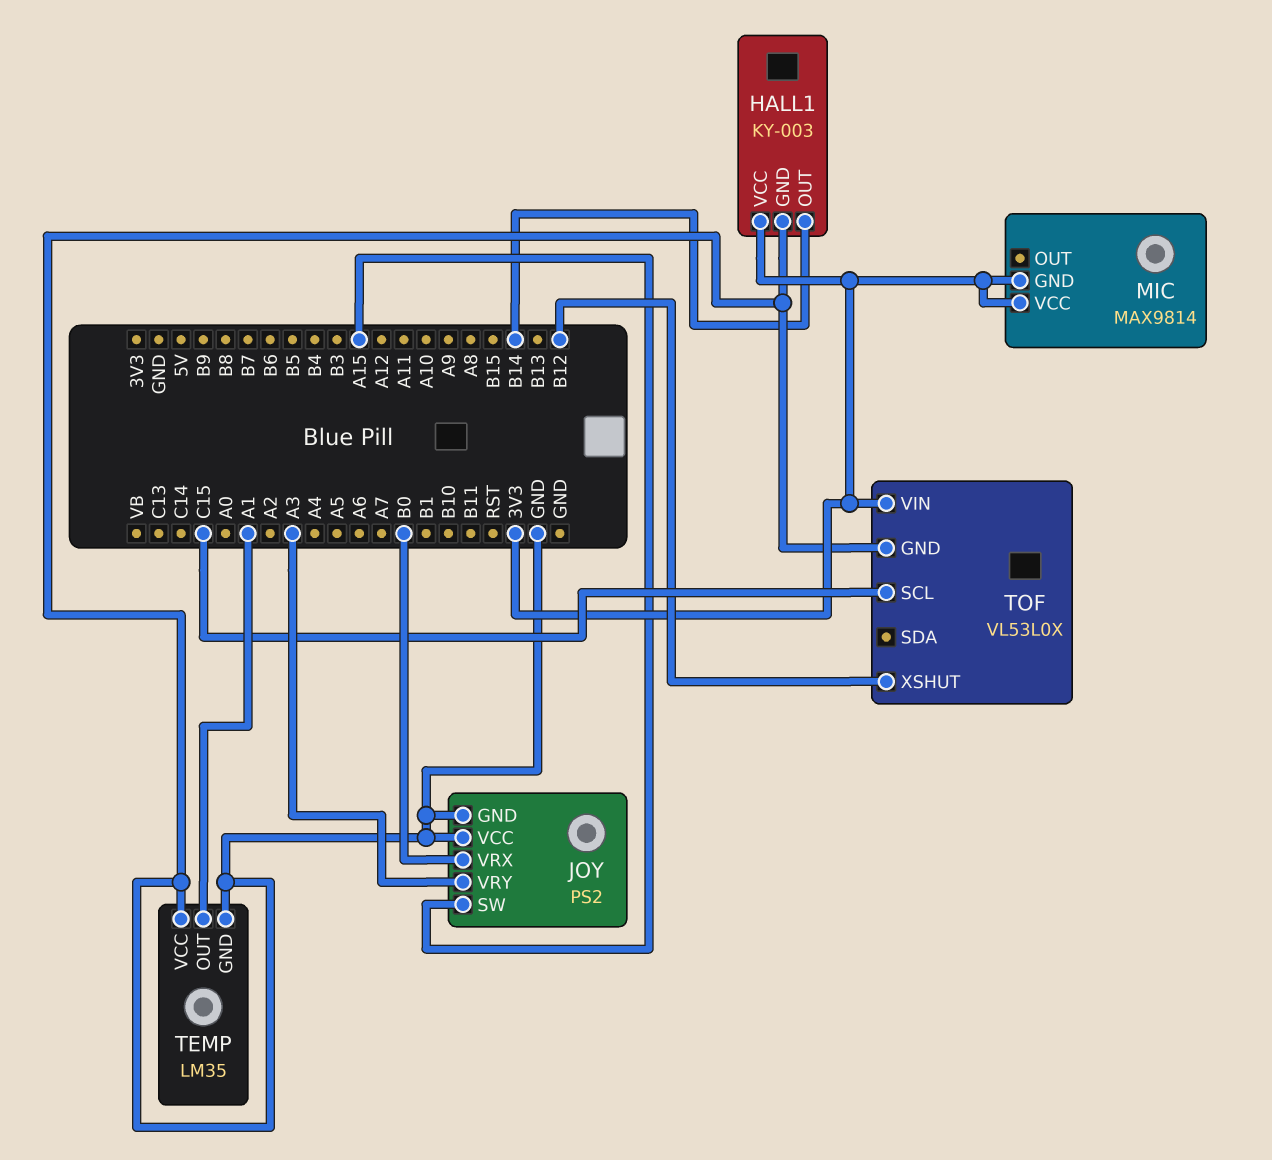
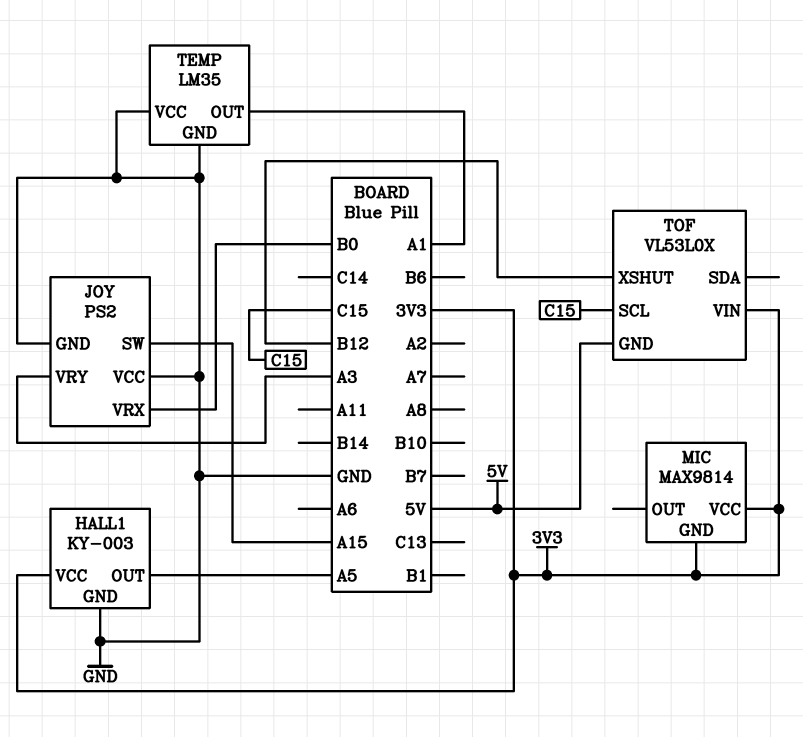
HALL1 pin OUT: B14 -> A5
TOF pin GND: GND -> 5V

